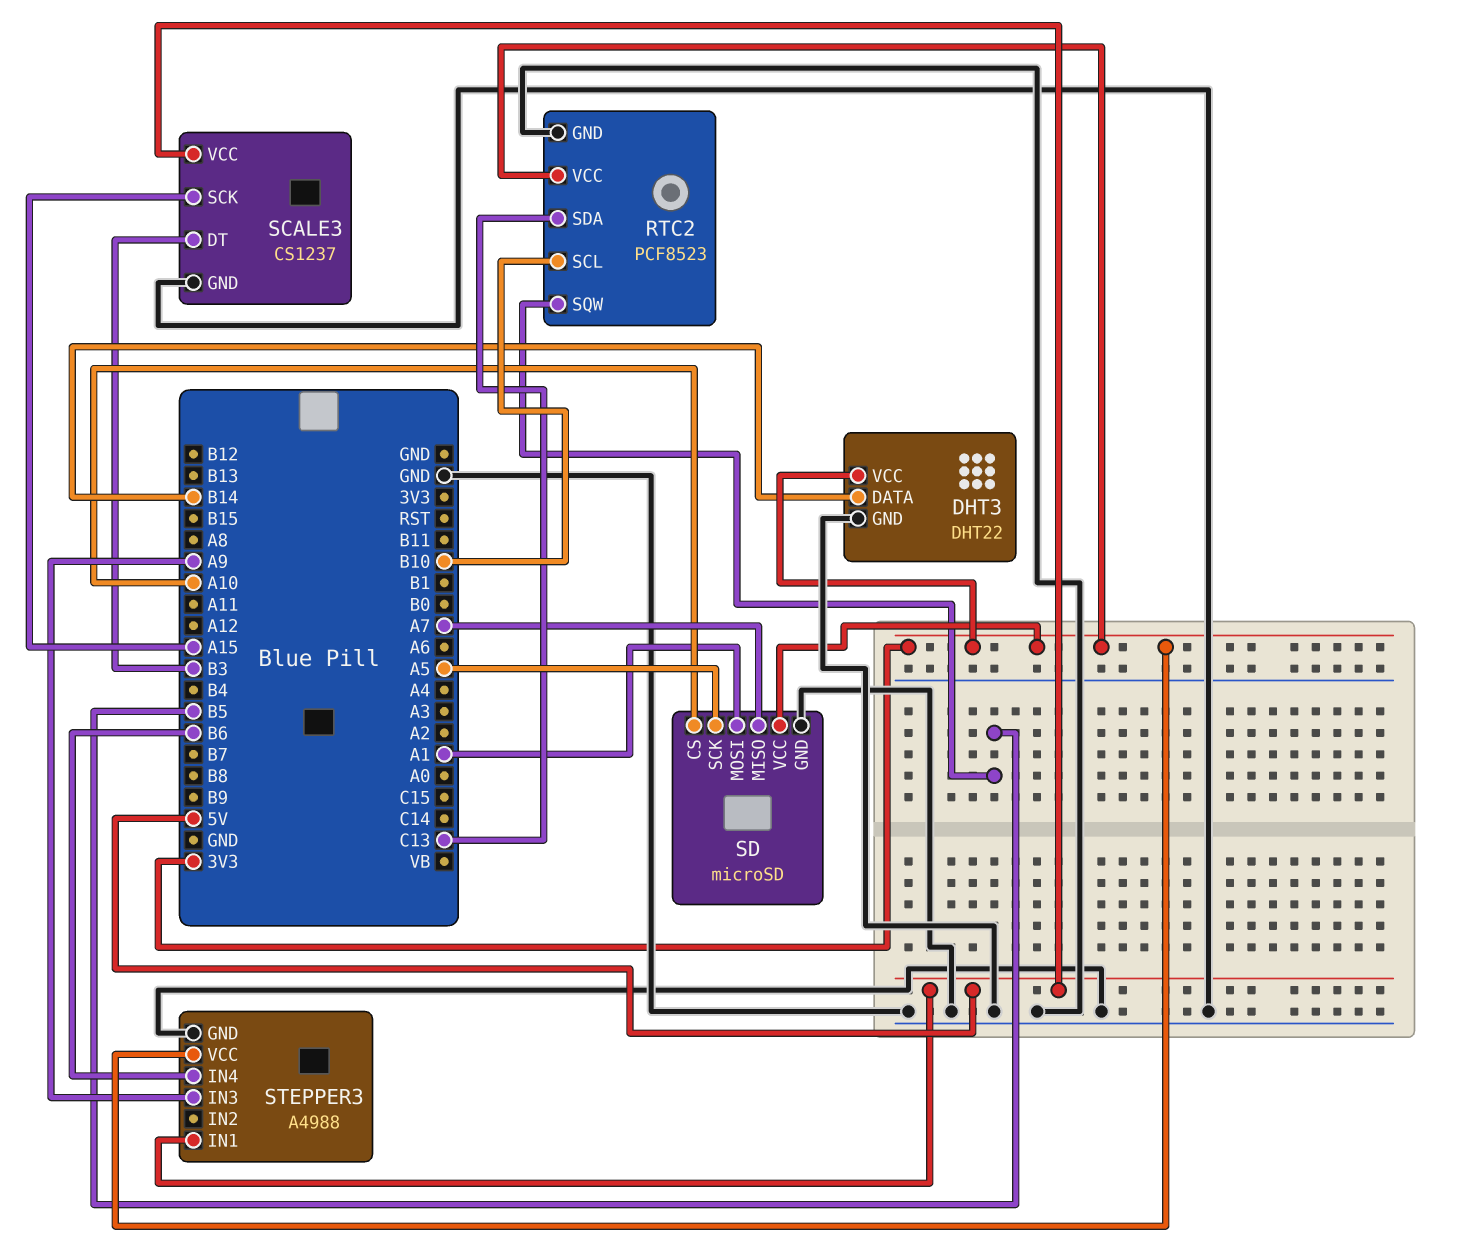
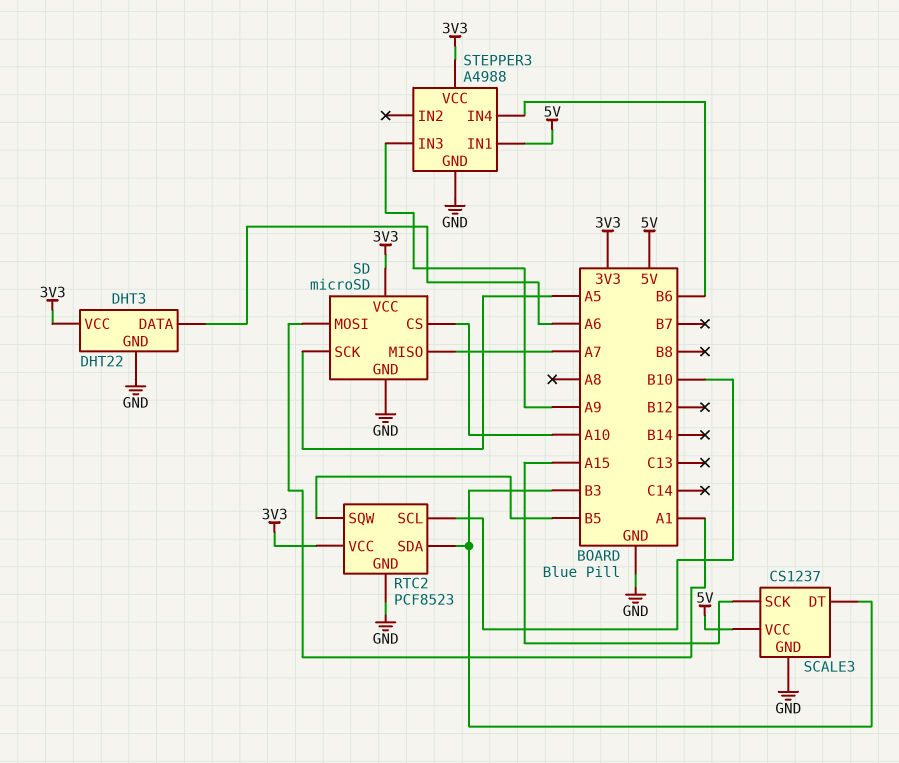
DHT3 pin DATA: B14 -> A6
RTC2 pin SDA: C13 -> B3

